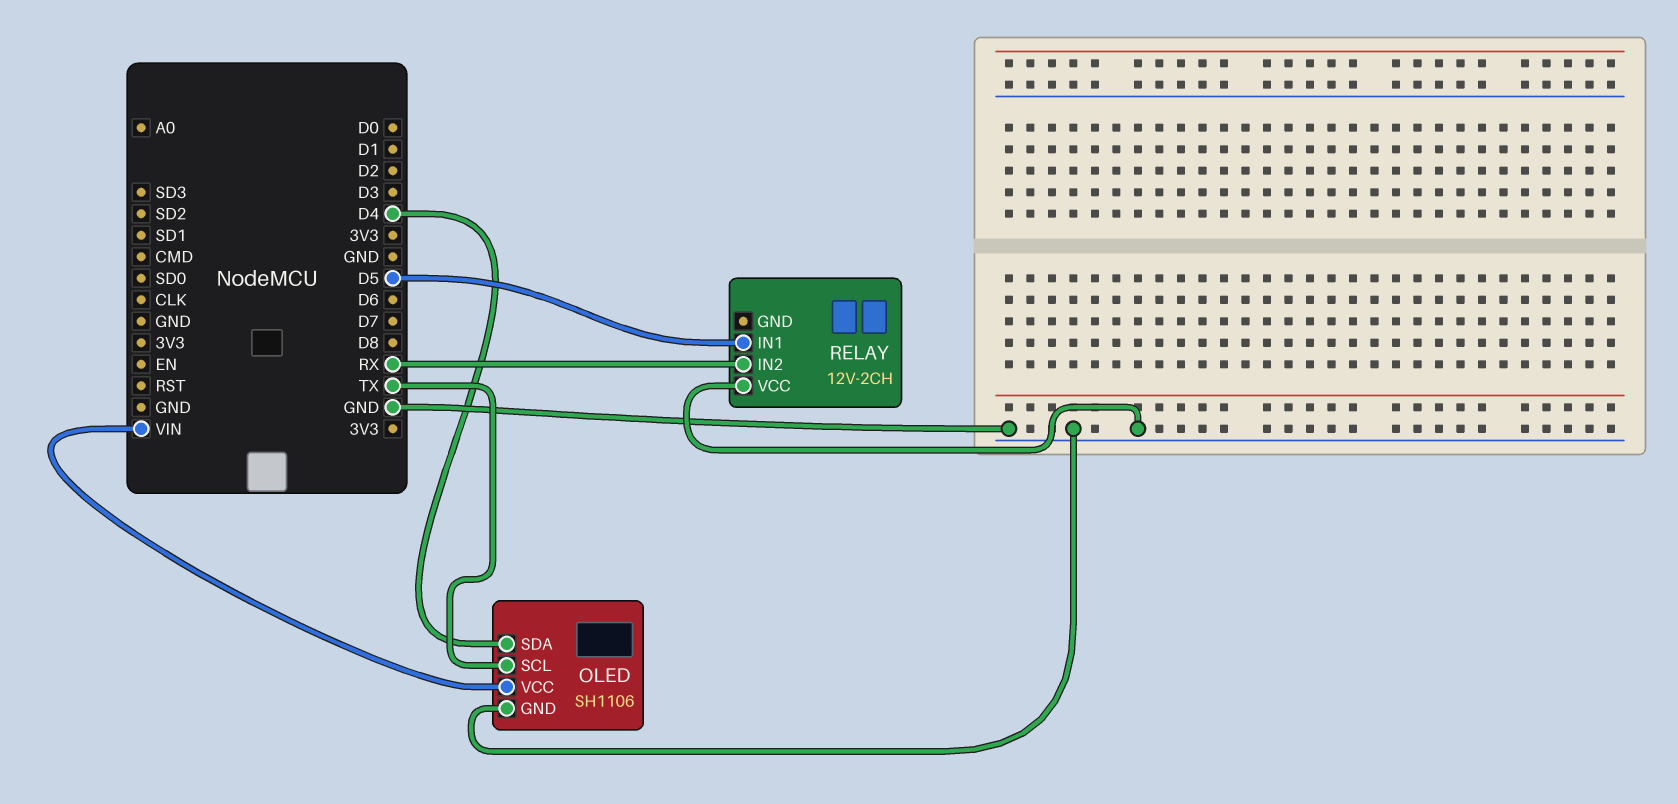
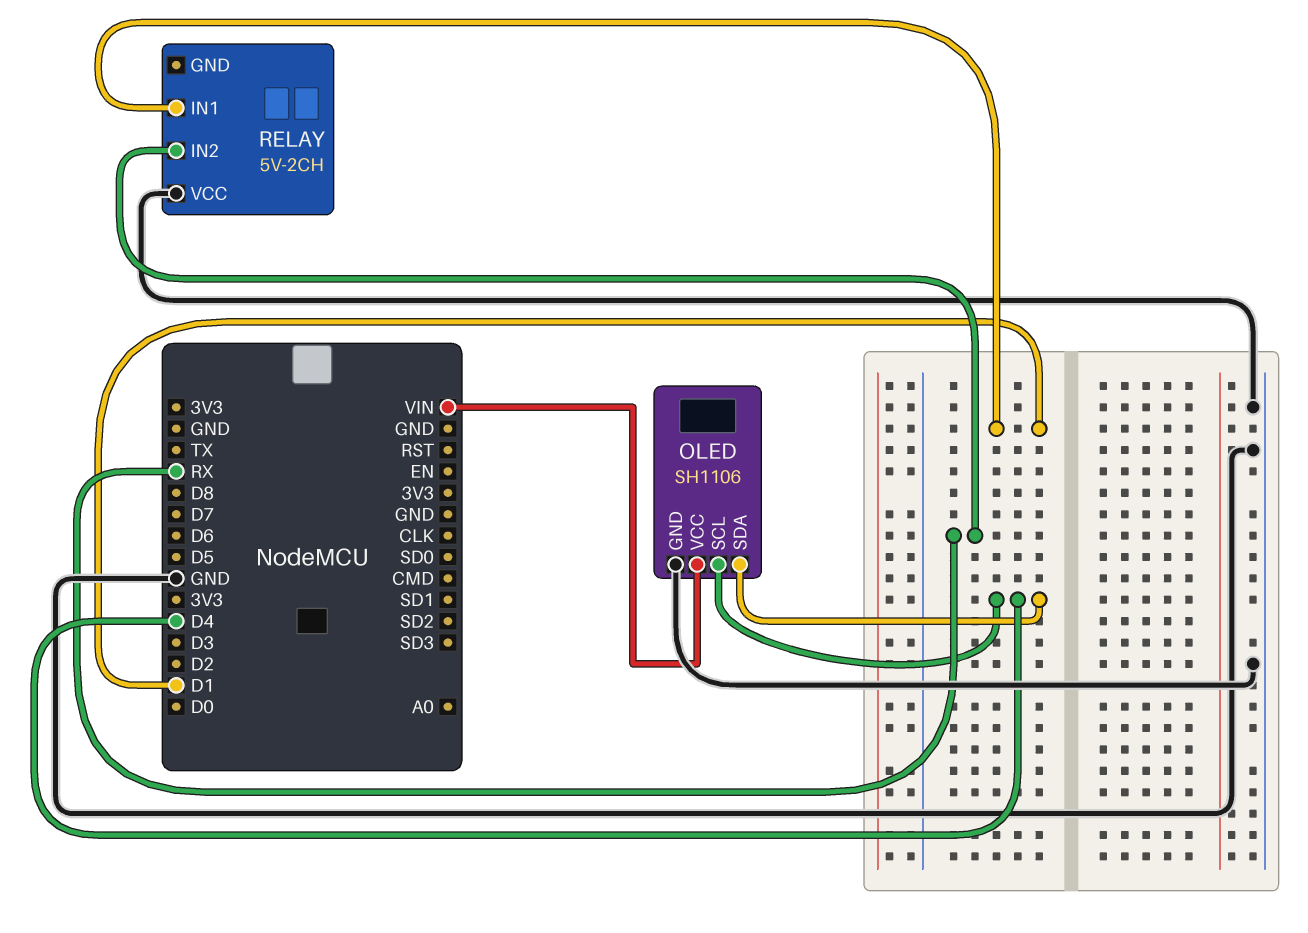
OLED pin SCL: TX -> D4
RELAY: 12V-2CH -> 5V-2CH
RELAY pin IN1: D5 -> D1

